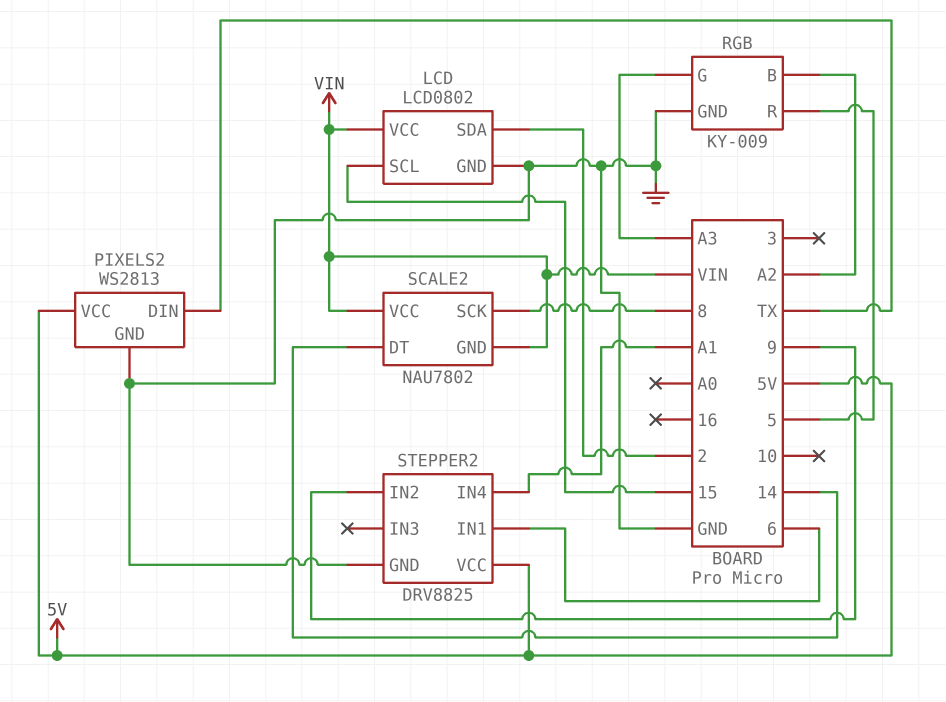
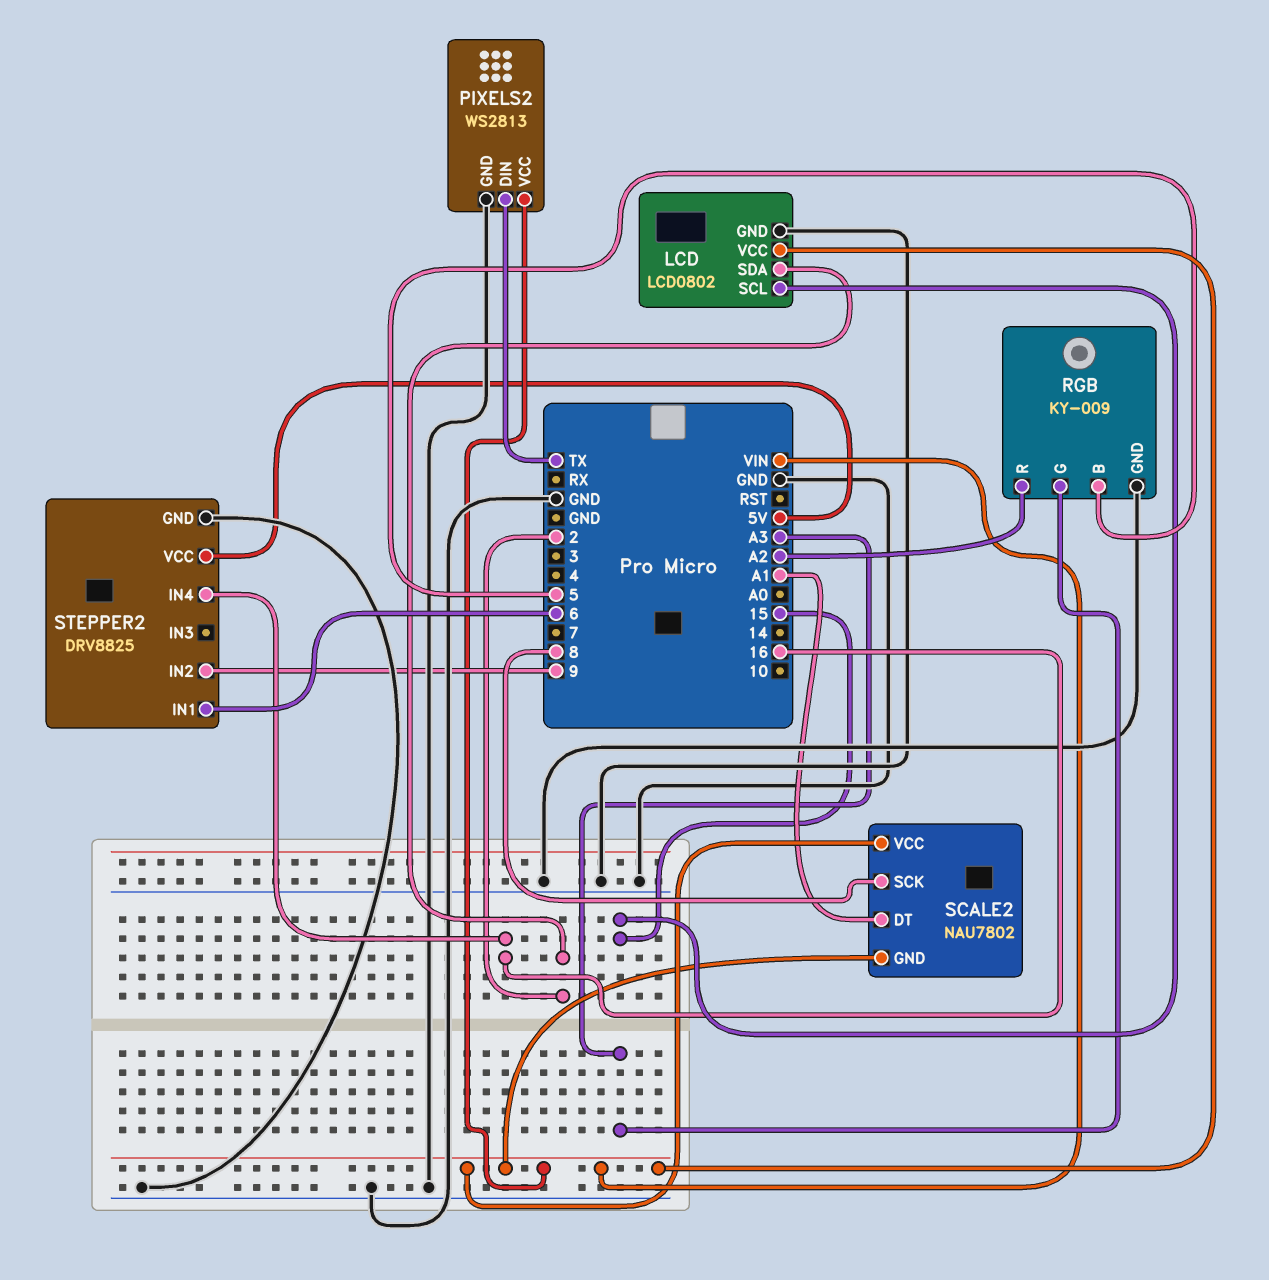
PIXELS2 pin VCC: 5V -> VIN
RGB pin B: A2 -> 5
RGB pin R: 5 -> A2
SCALE2 pin DT: 14 -> A1
STEPPER2 pin IN4: A1 -> 16

